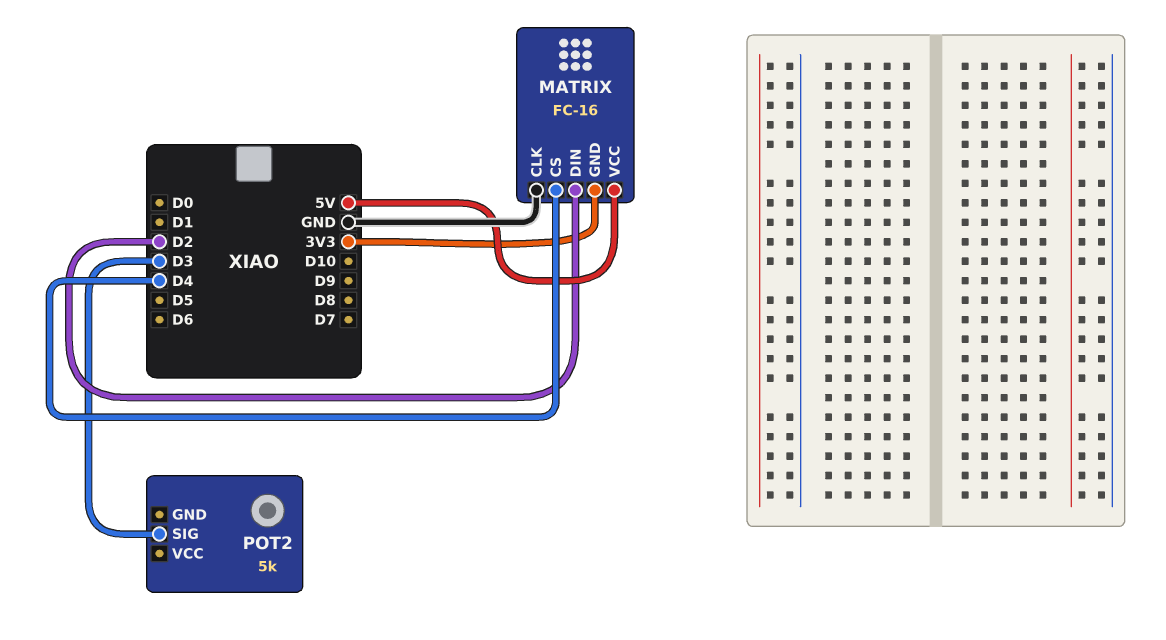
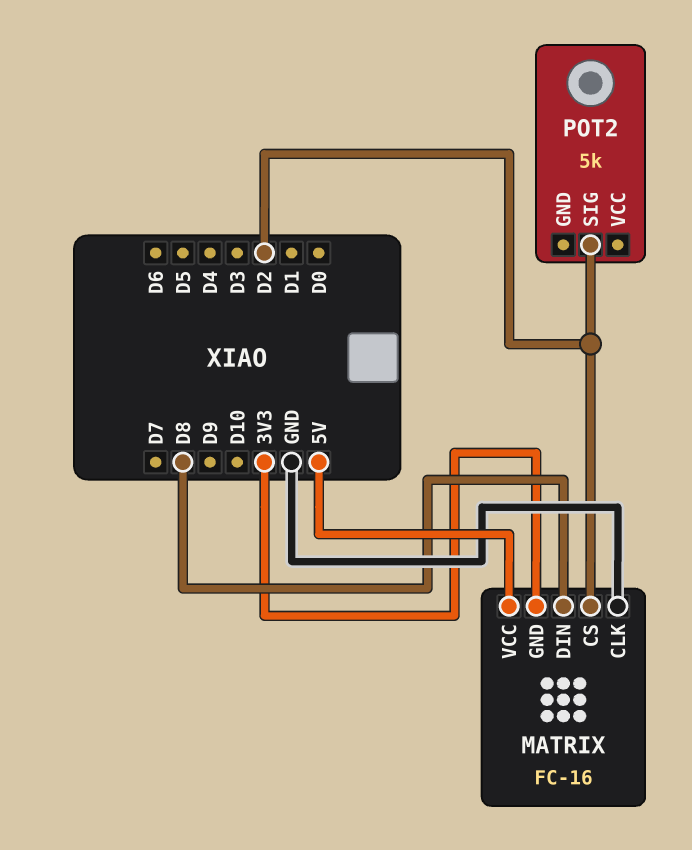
MATRIX pin CS: D4 -> D2
MATRIX pin DIN: D2 -> D8
POT2 pin SIG: D3 -> D2

